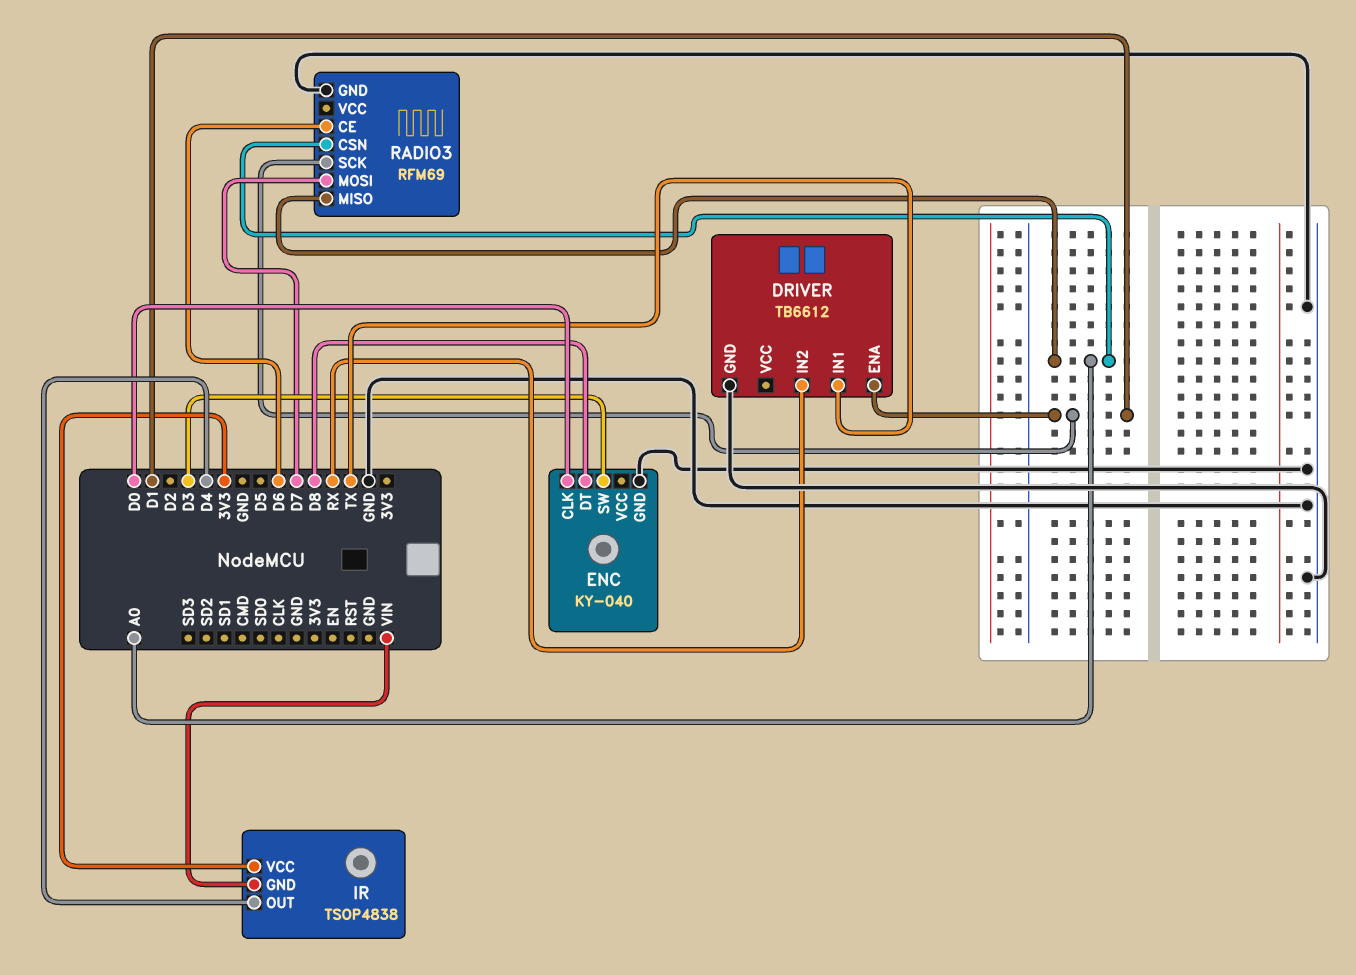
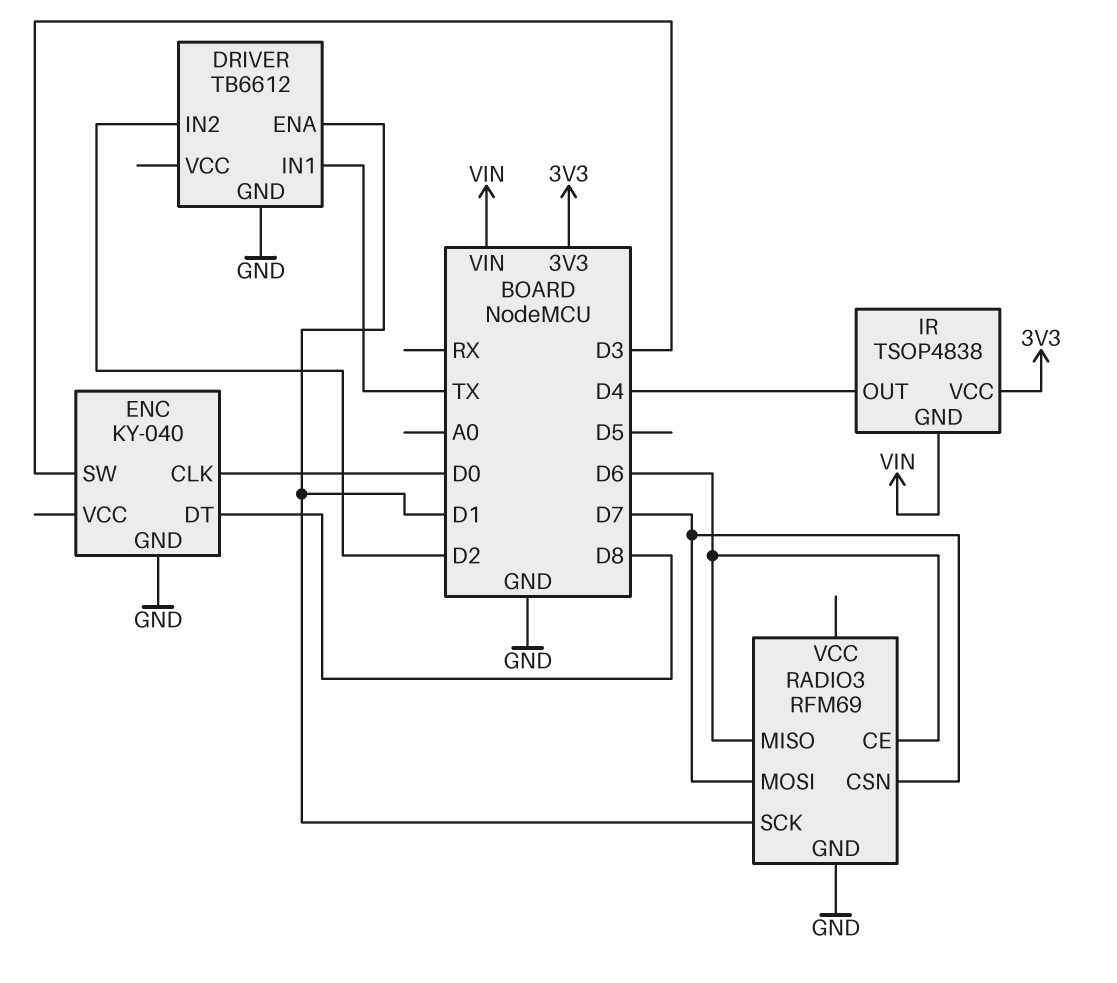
DRIVER pin IN2: RX -> D2
RADIO3 pin CSN: A0 -> D7
RADIO3 pin MISO: A0 -> D6

